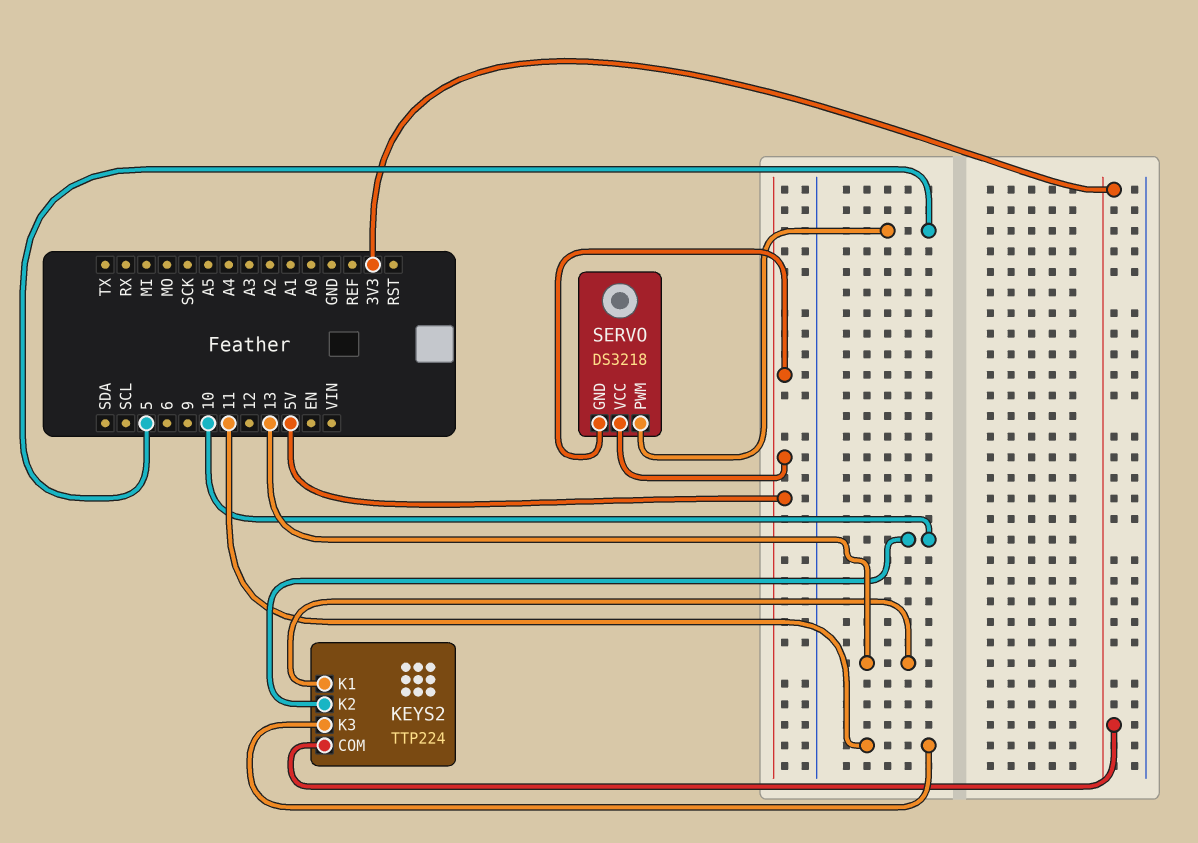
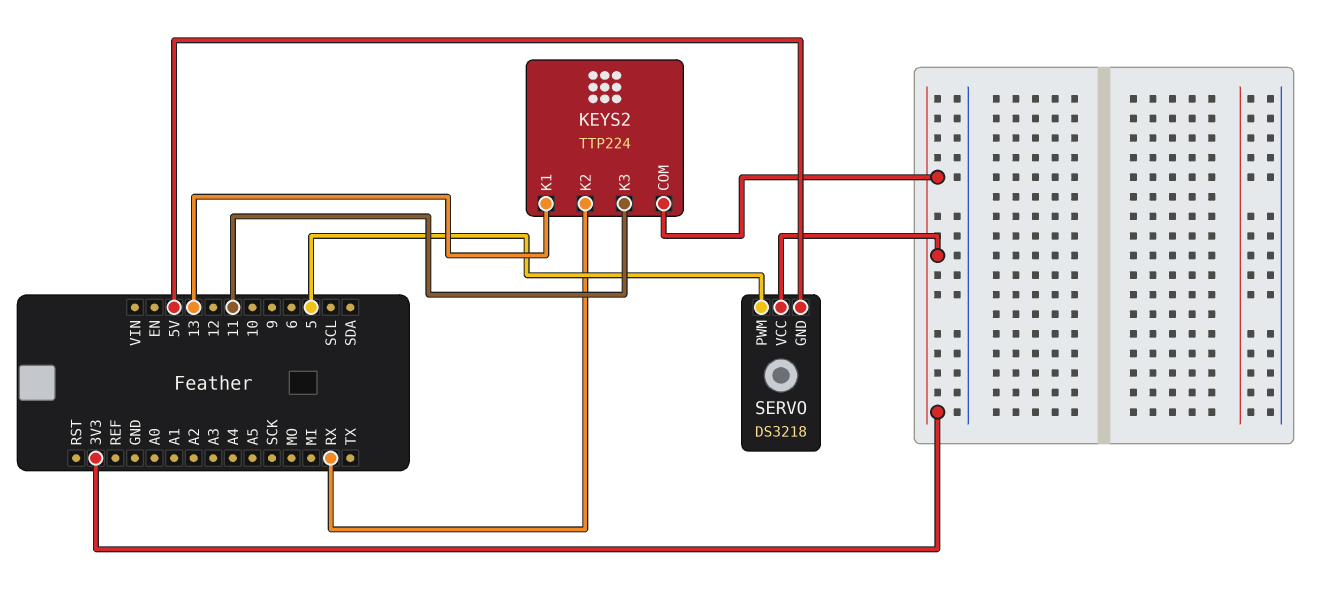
KEYS2 pin K2: 10 -> RX
SERVO pin VCC: 5V -> 3V3

